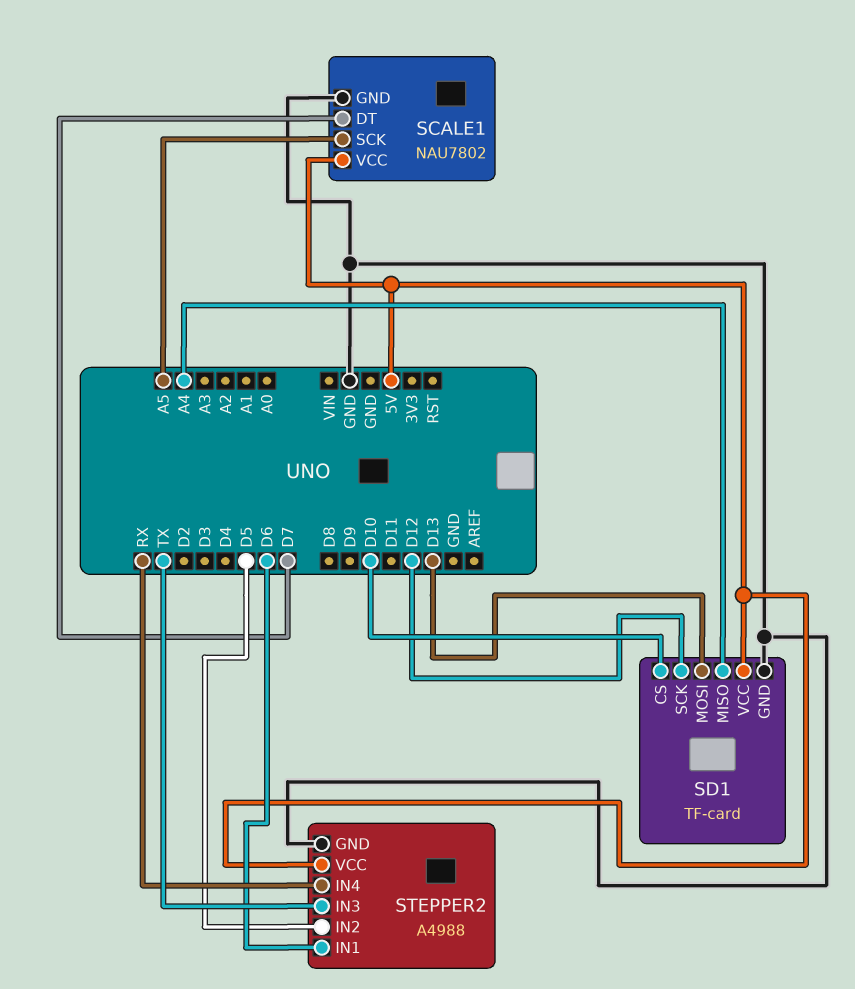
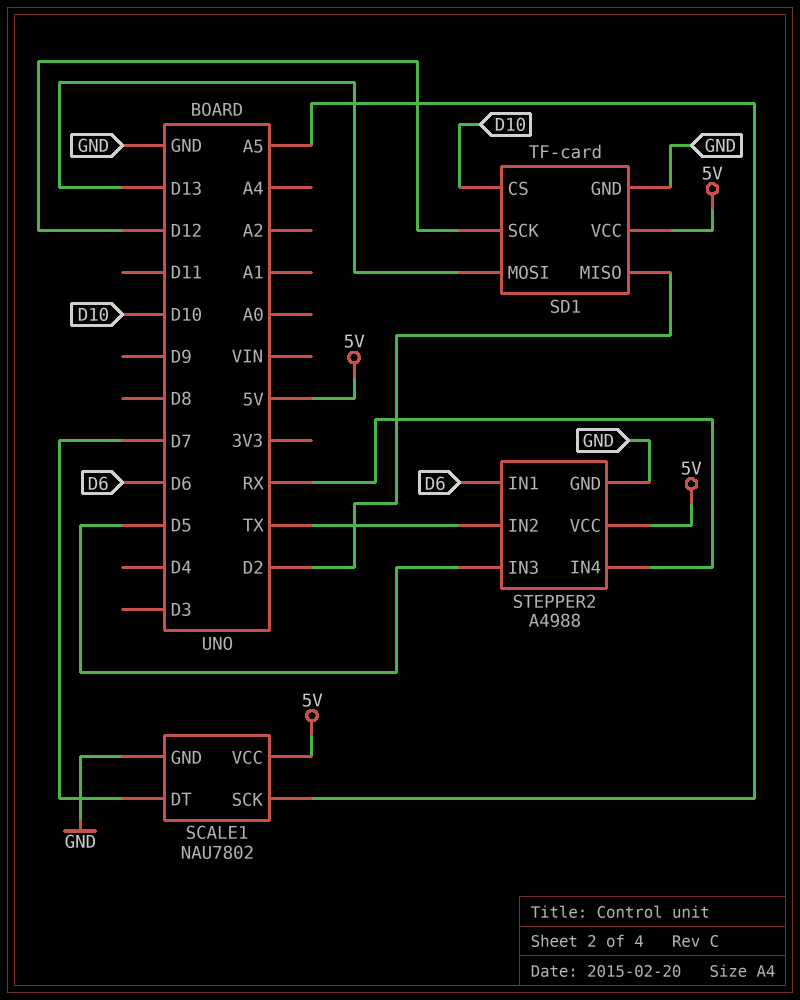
SD1 pin MISO: A4 -> D2
STEPPER2 pin IN2: D5 -> TX
STEPPER2 pin IN3: TX -> D5

